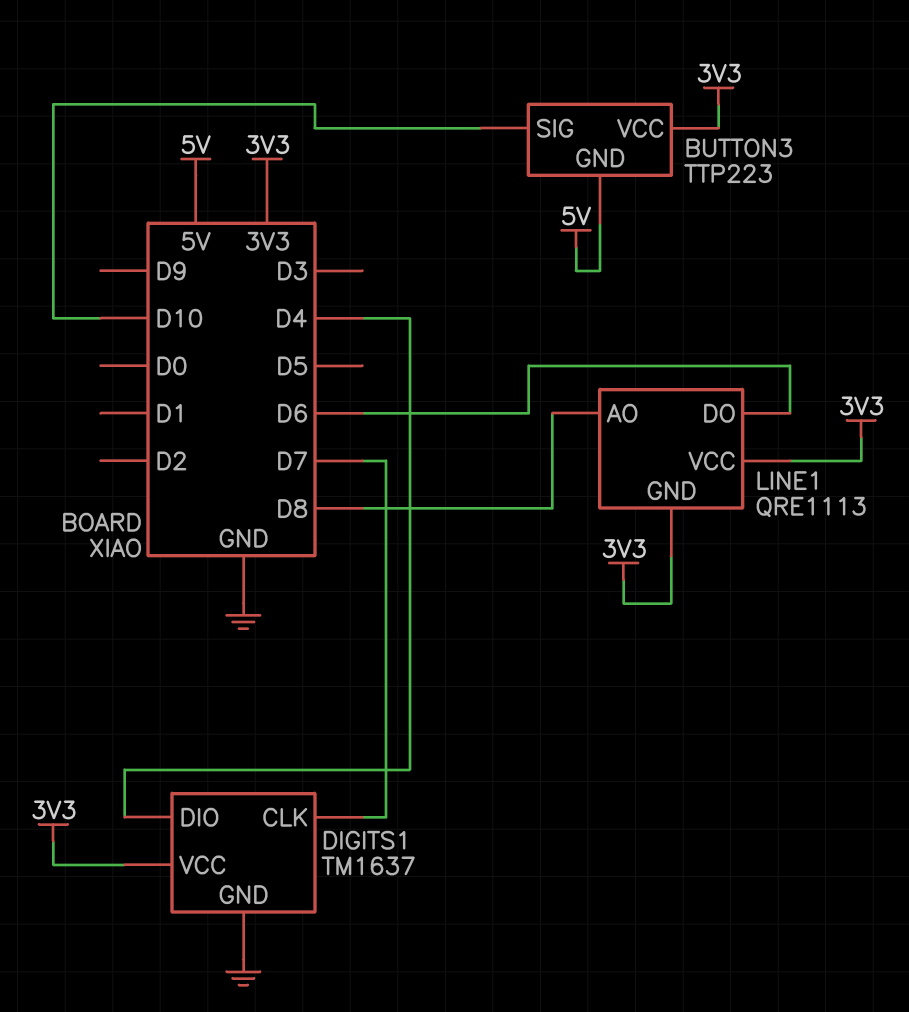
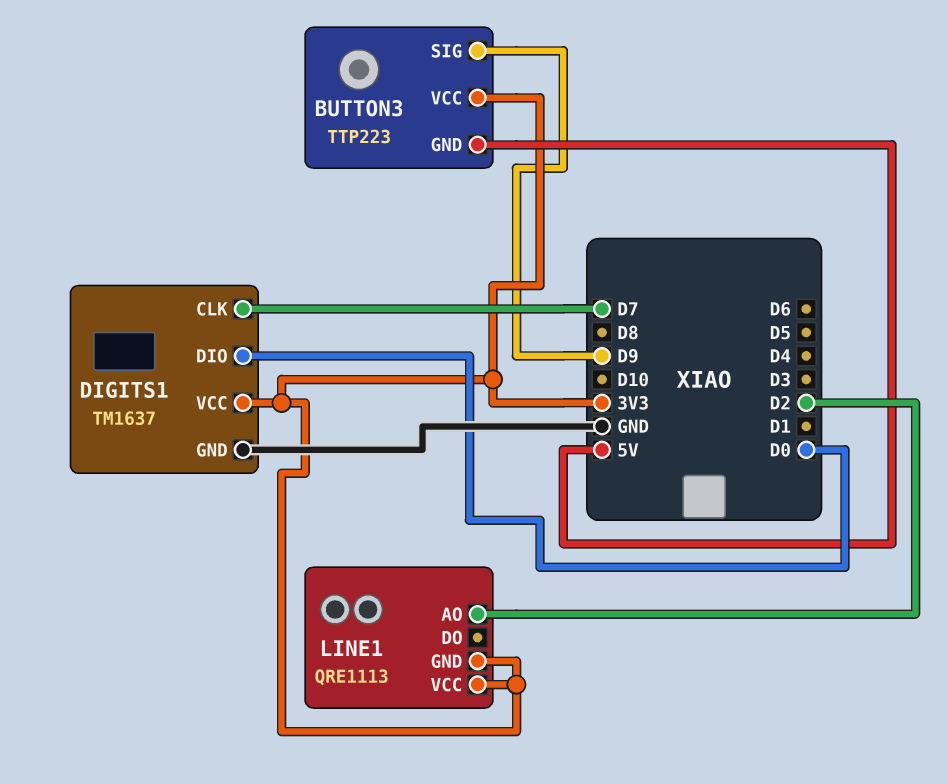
BUTTON3 pin SIG: D10 -> D9
DIGITS1 pin DIO: D4 -> D0
LINE1 pin AO: D8 -> D2
LINE1 pin DO: D6 -> none

